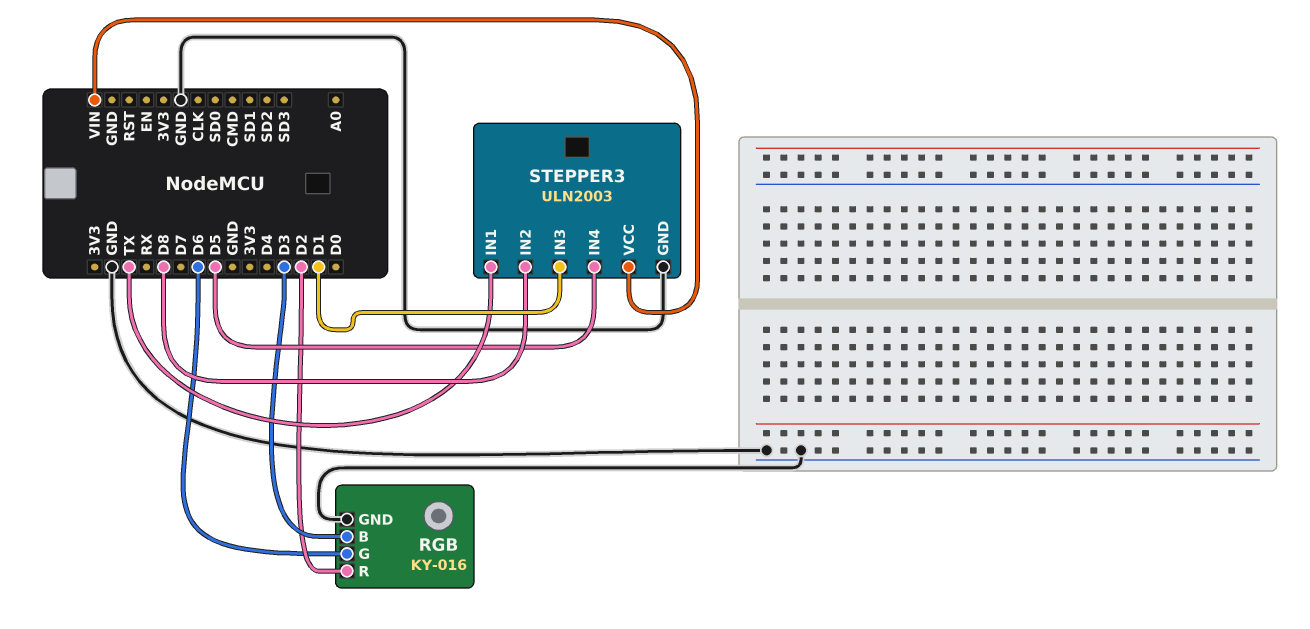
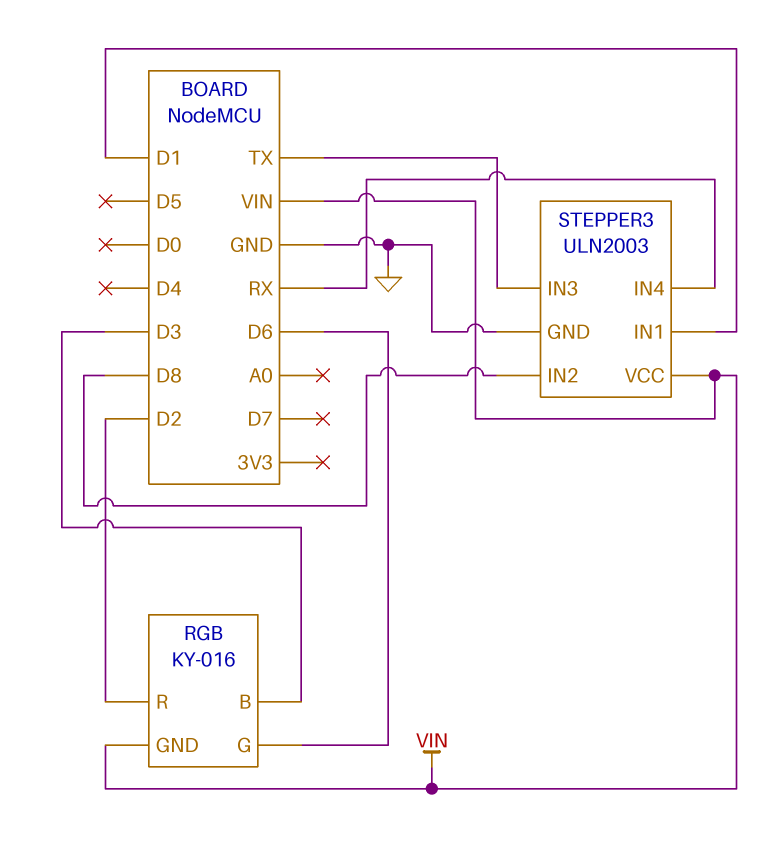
RGB pin GND: GND -> VIN
STEPPER3 pin IN1: TX -> D1
STEPPER3 pin IN3: D1 -> TX
STEPPER3 pin IN4: D5 -> RX

